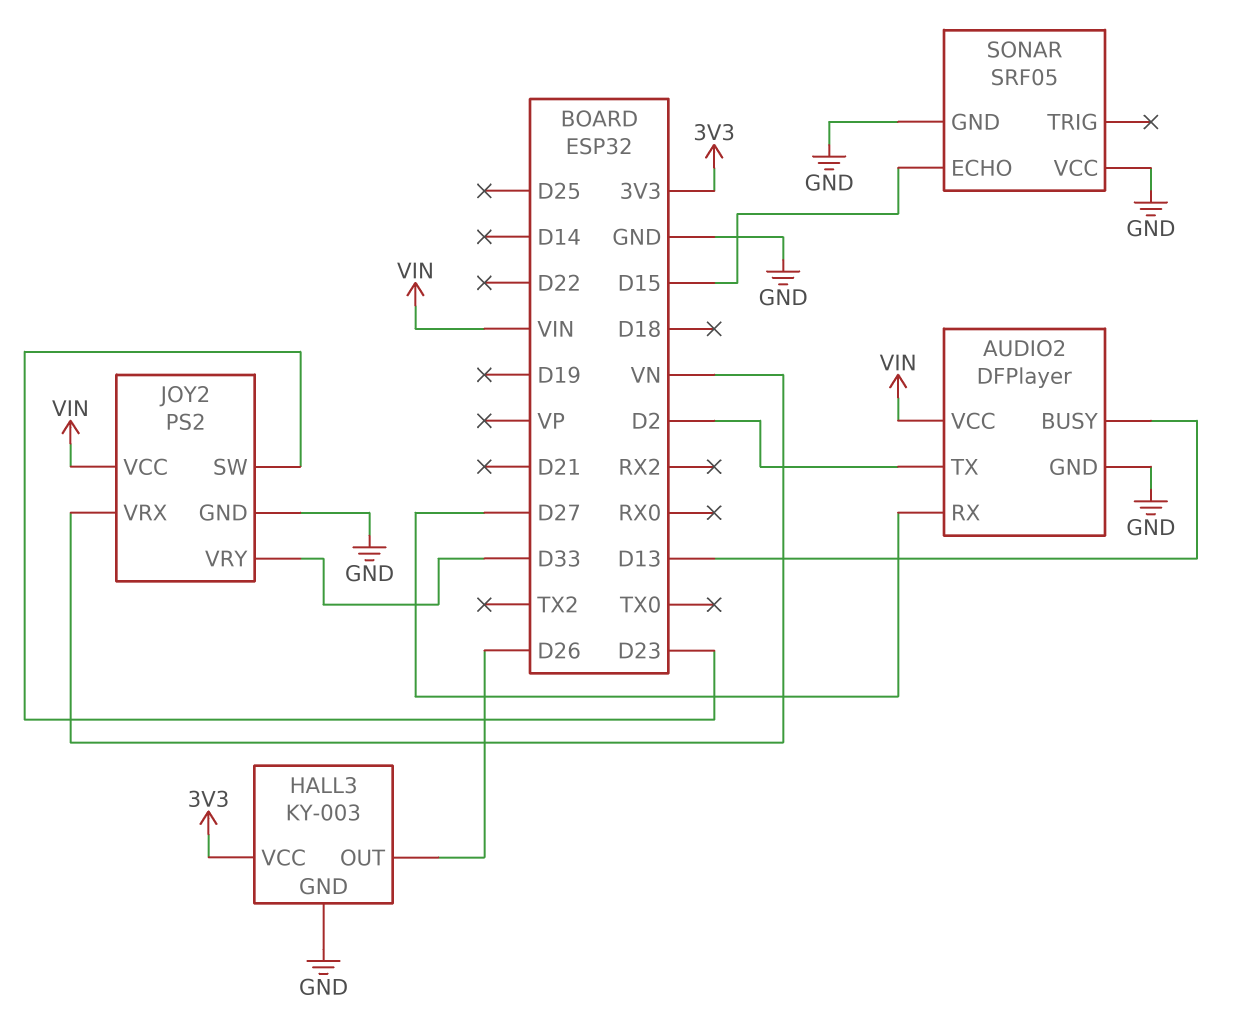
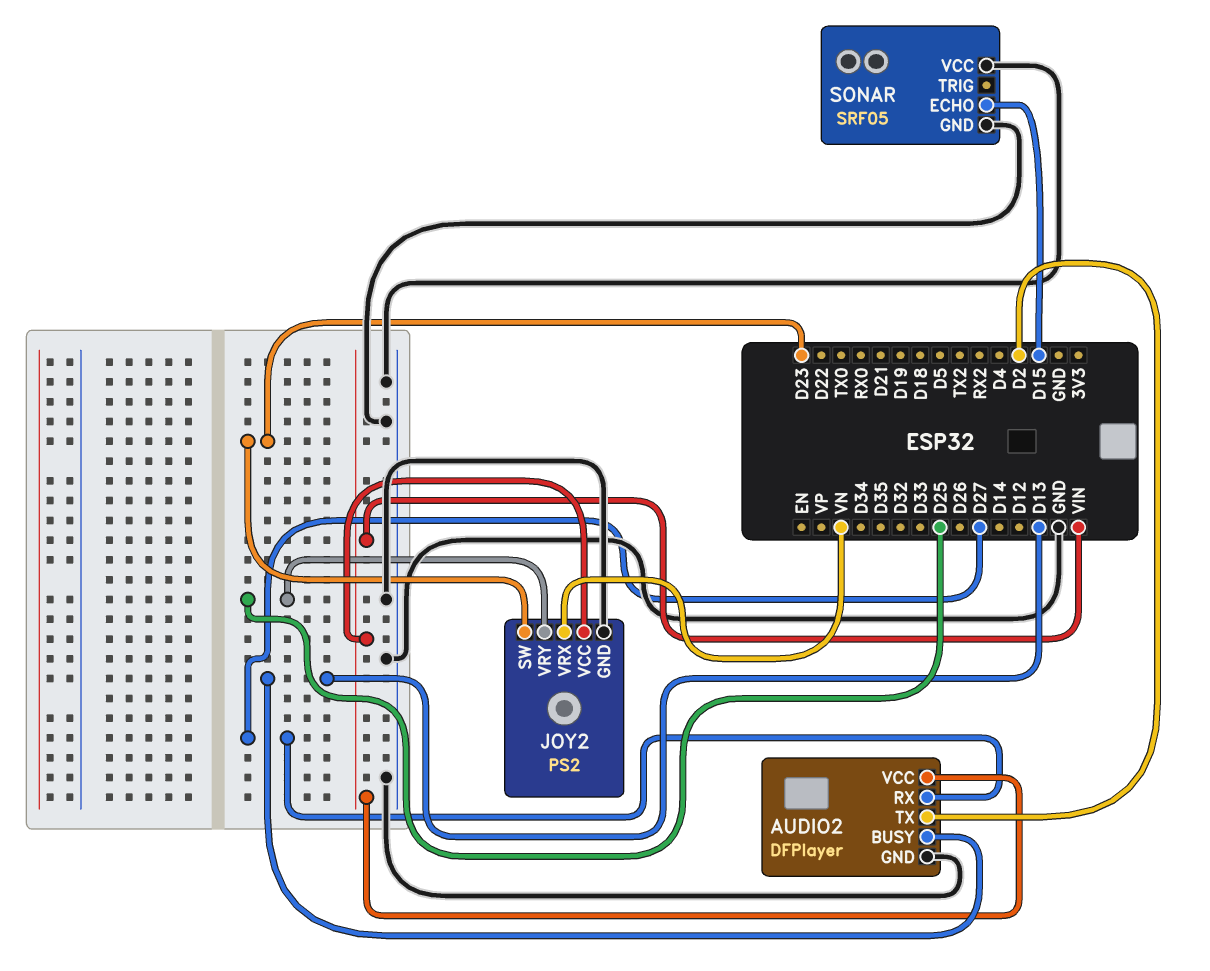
HALL3: KY-003 -> none
HALL3 pin GND: GND -> none
HALL3 pin OUT: D26 -> none
HALL3 pin VCC: 3V3 -> none
JOY2 pin VRY: D33 -> D25

